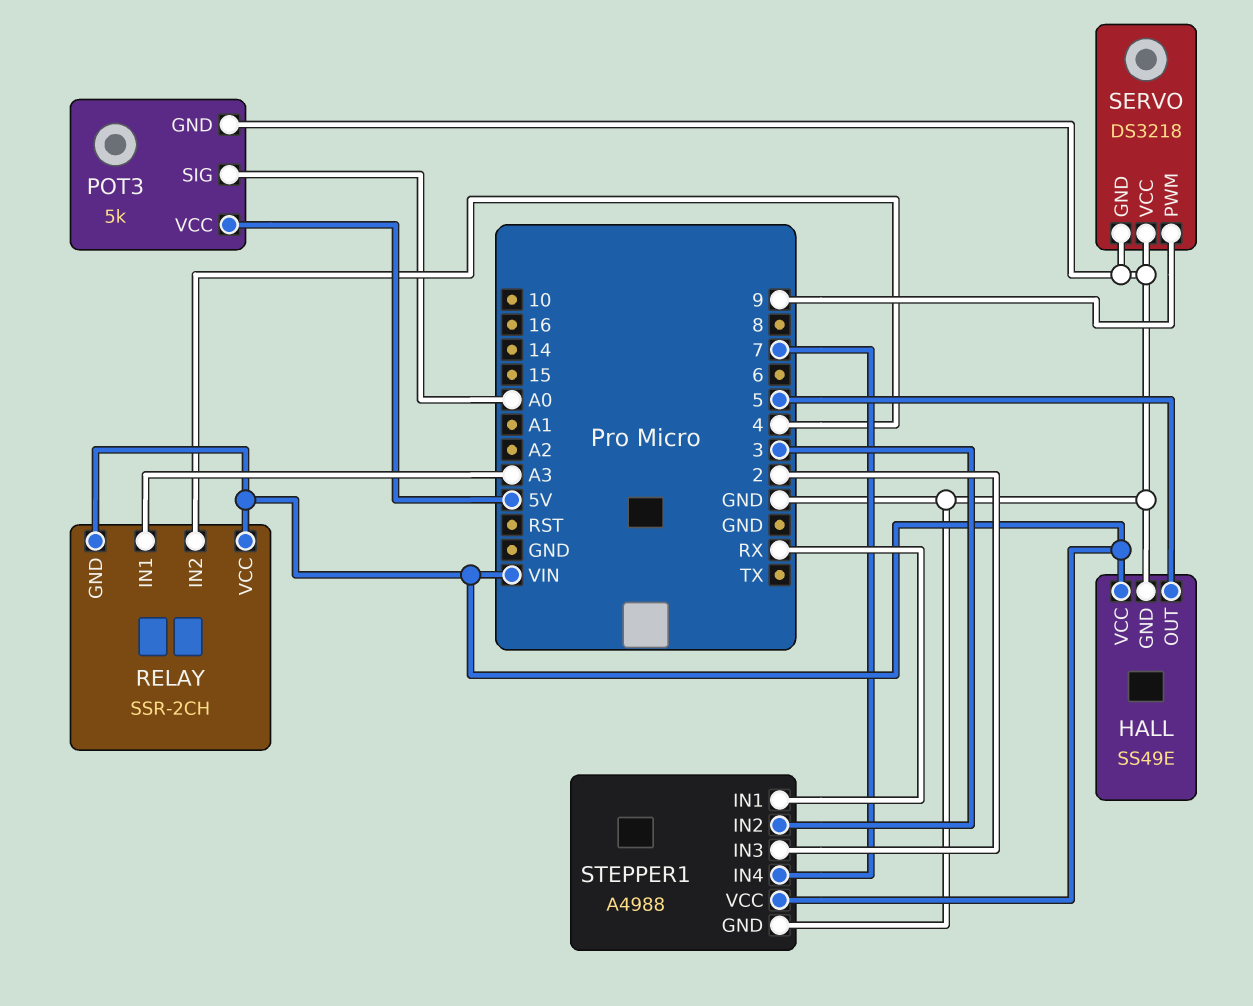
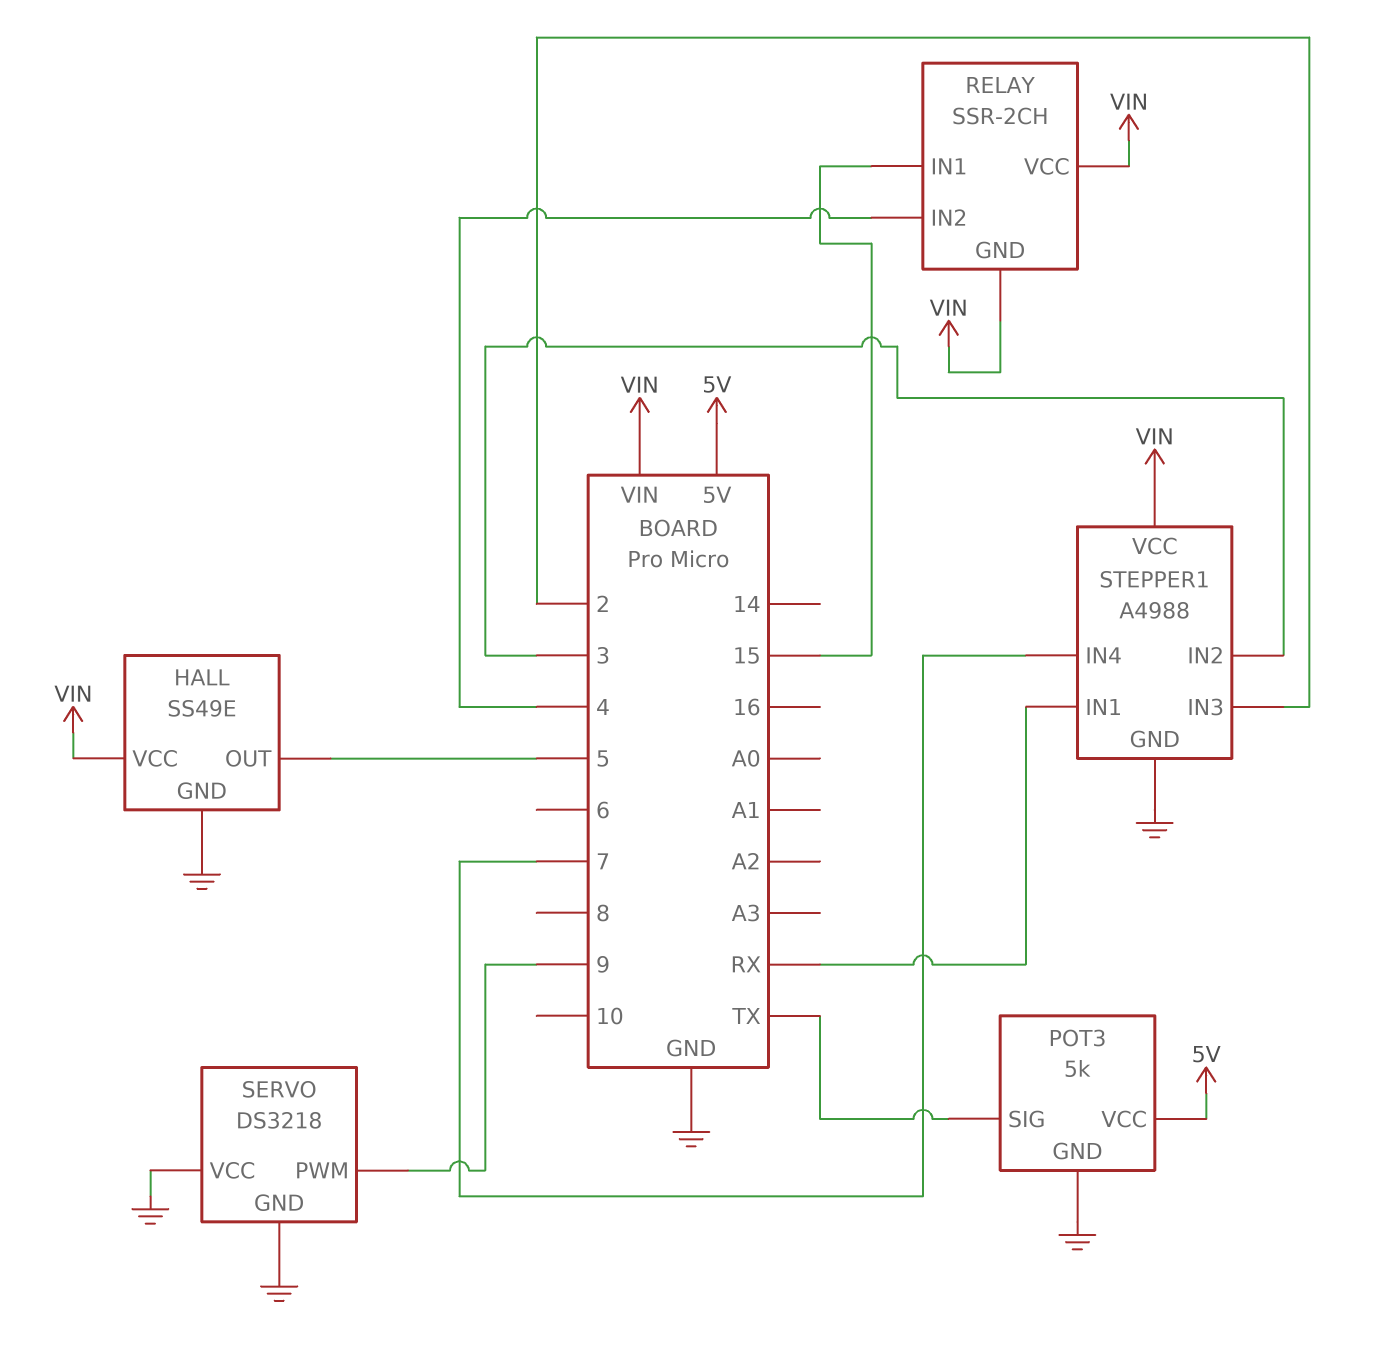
POT3 pin SIG: A0 -> TX
RELAY pin IN1: A3 -> 15

